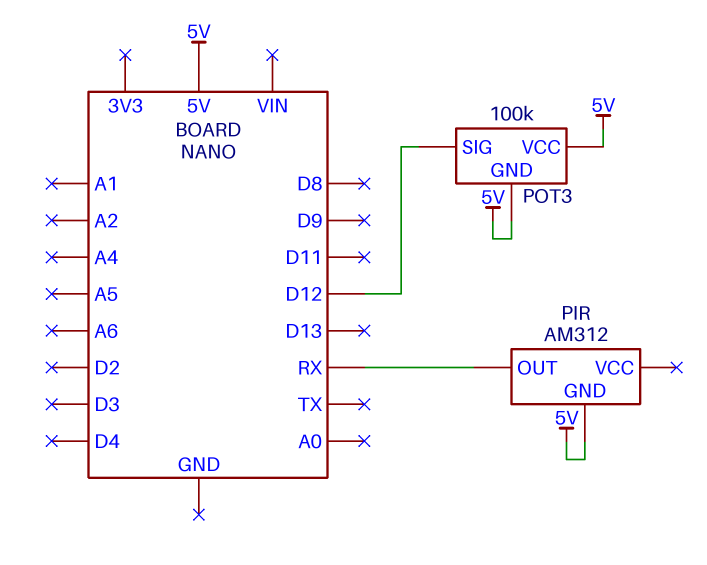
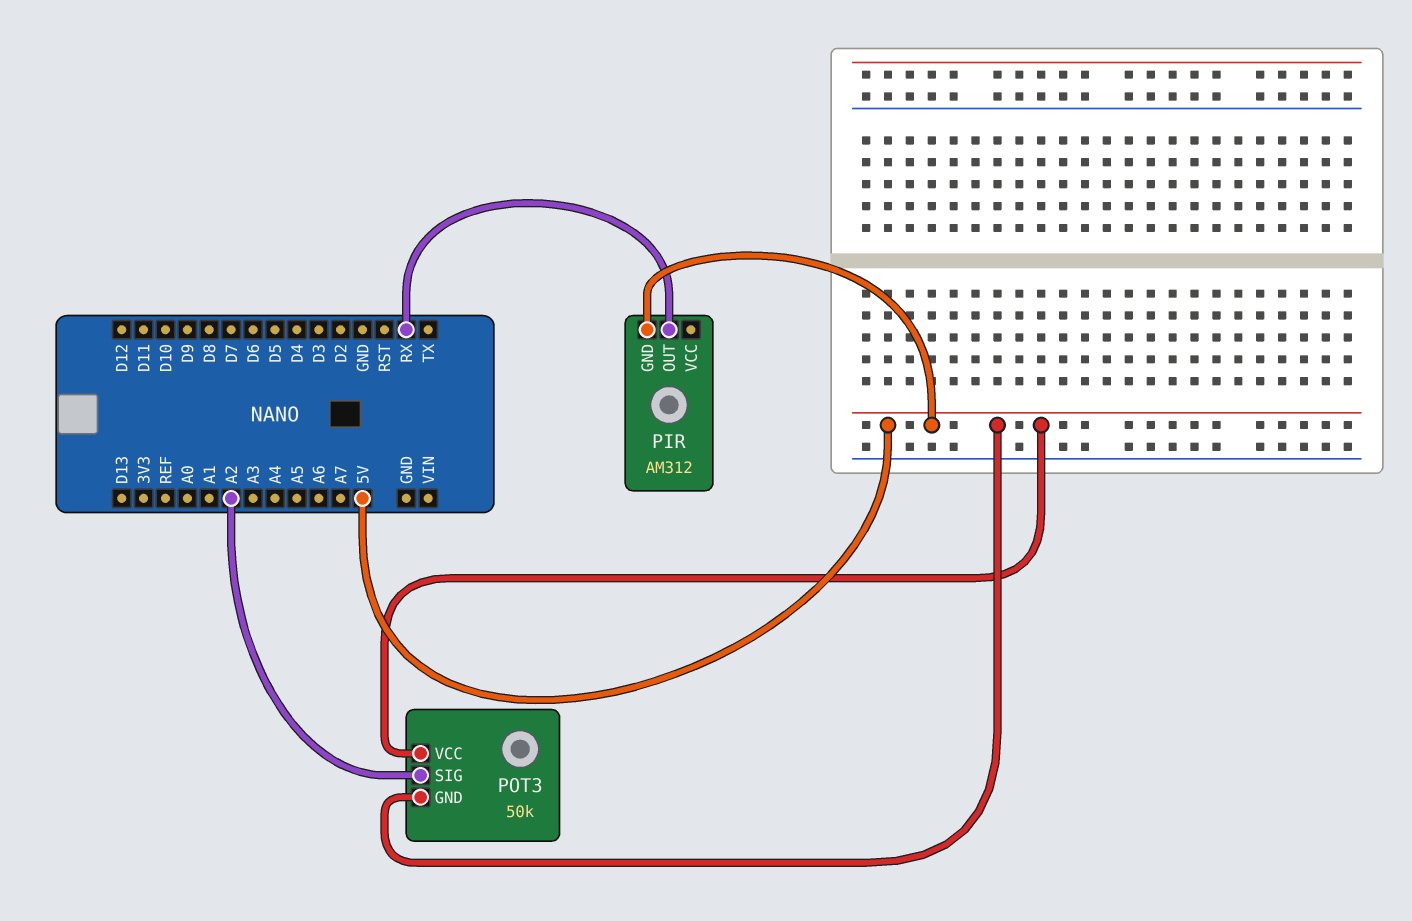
POT3: 100k -> 50k
POT3 pin SIG: D12 -> A2

